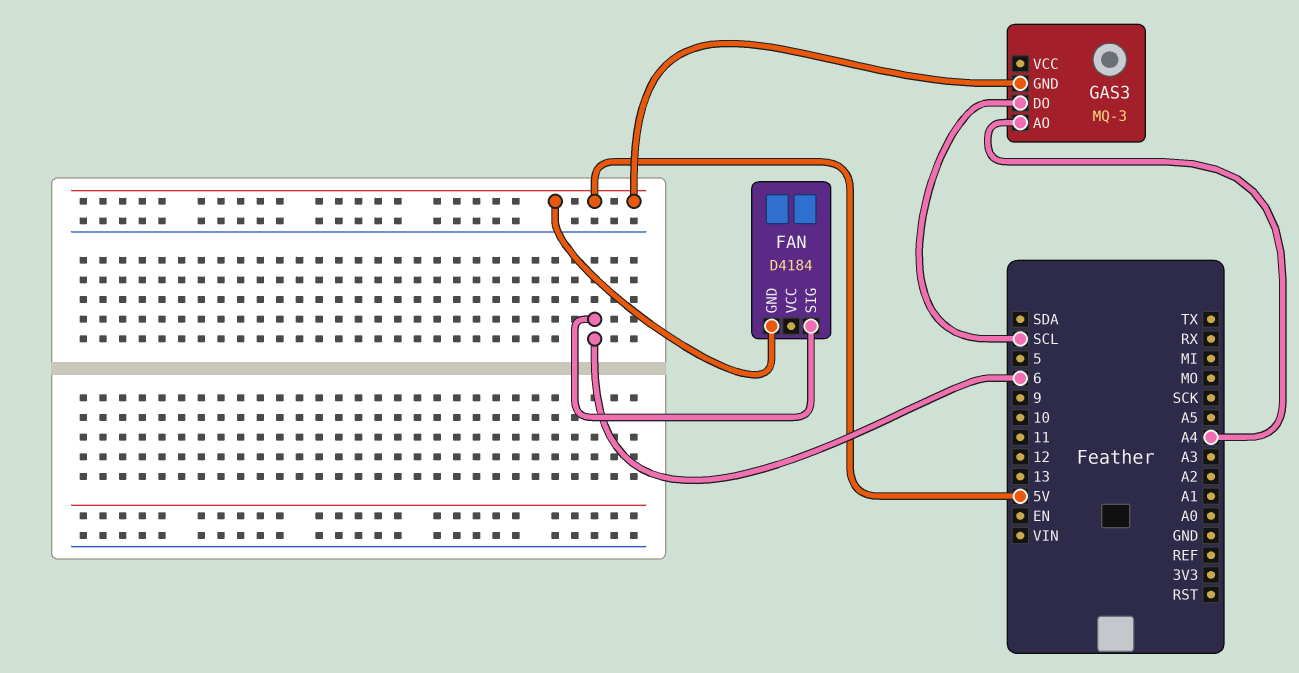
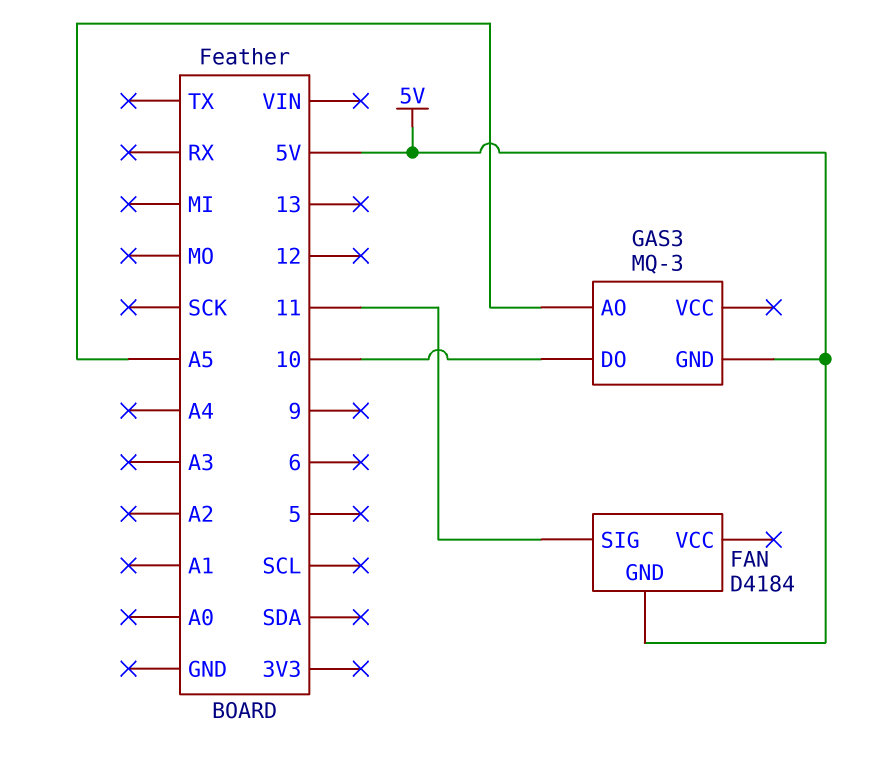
FAN pin SIG: 6 -> 11
GAS3 pin AO: A4 -> A5
GAS3 pin DO: SCL -> 10

